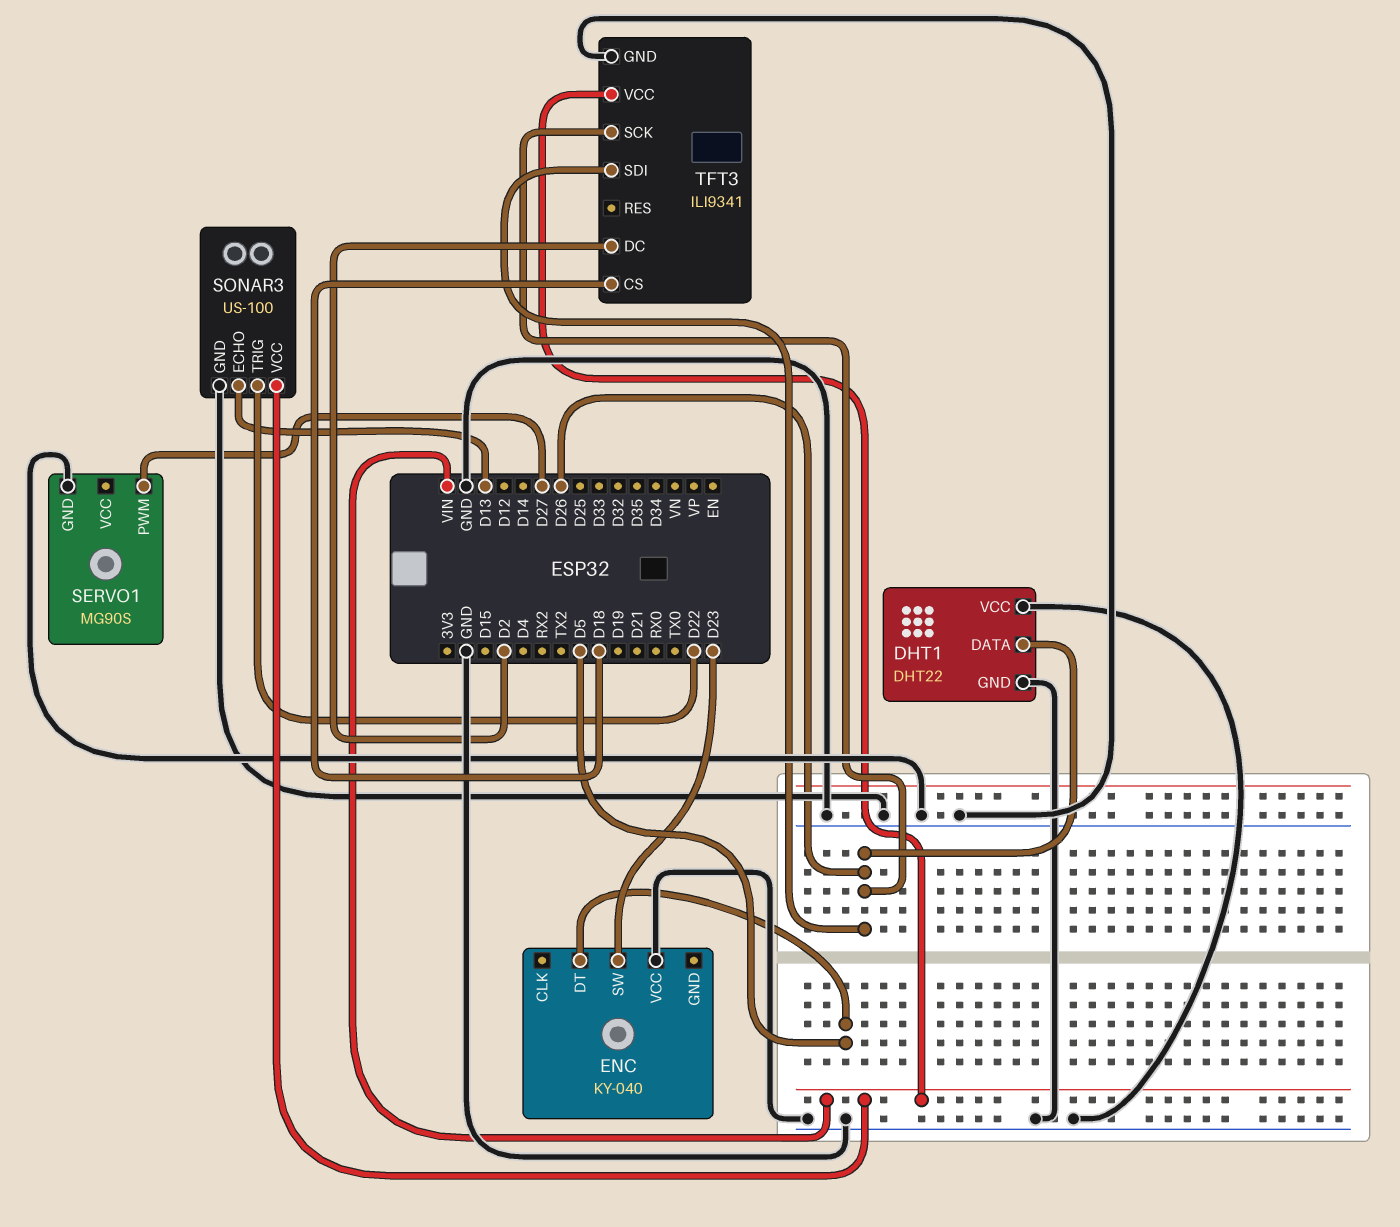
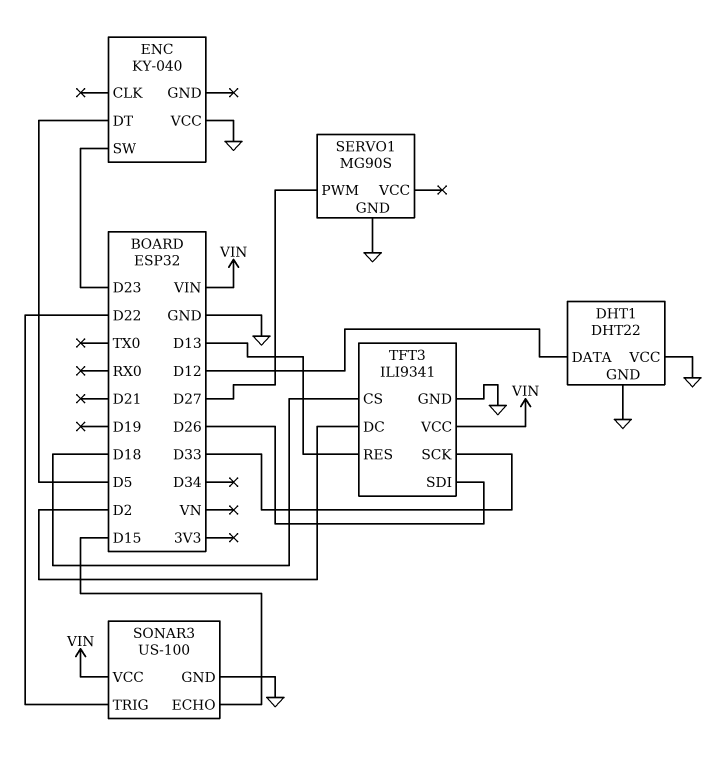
DHT1 pin DATA: D26 -> D12
SONAR3 pin ECHO: D13 -> D15
TFT3 pin RES: none -> D13
TFT3 pin SCK: D26 -> D33

